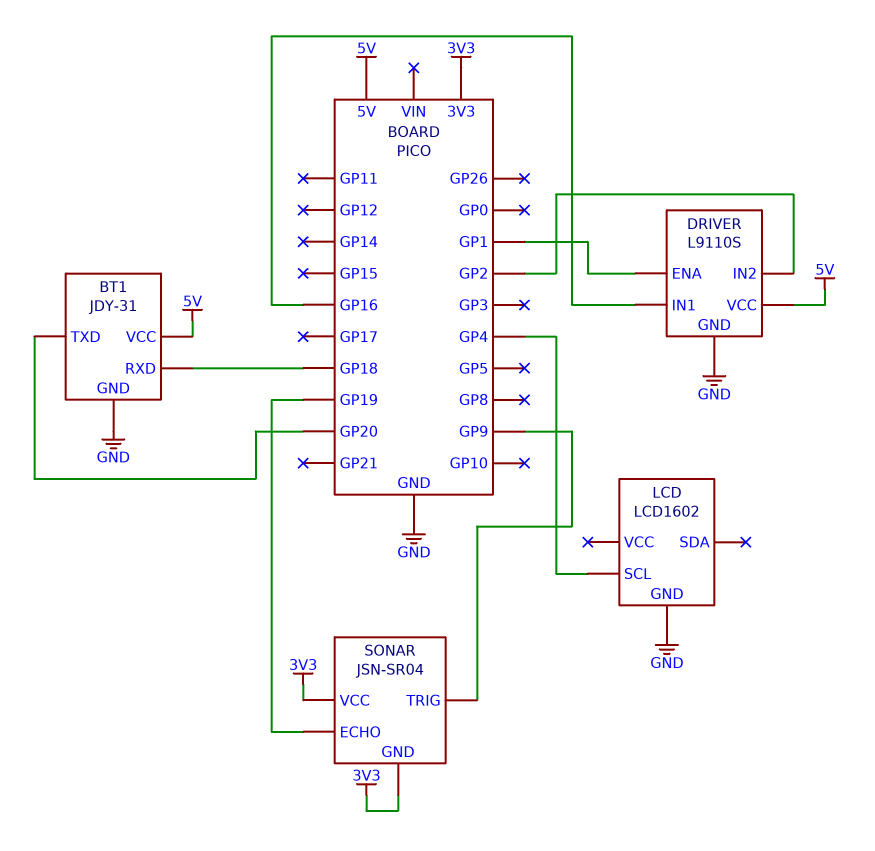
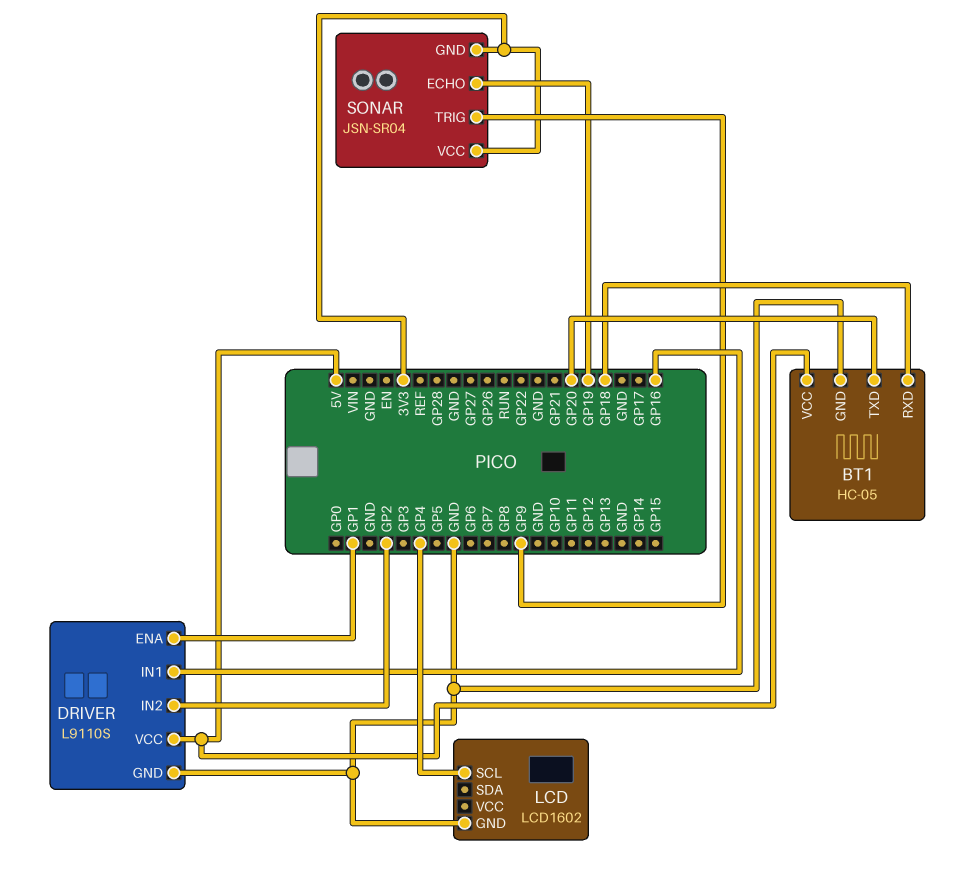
BT1: JDY-31 -> HC-05

